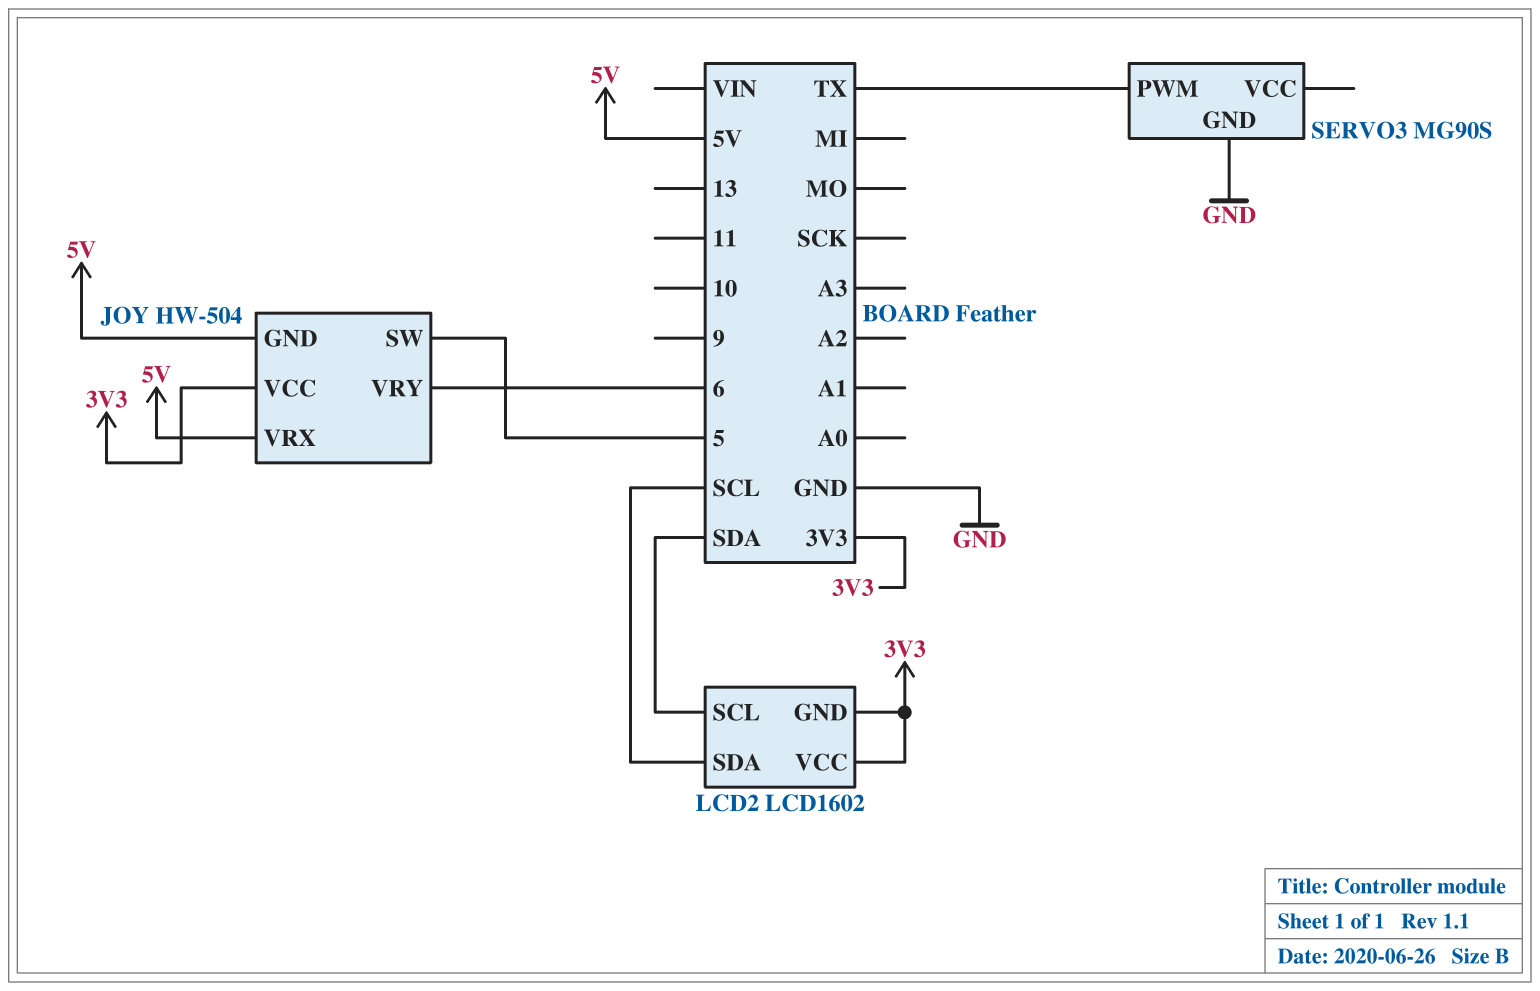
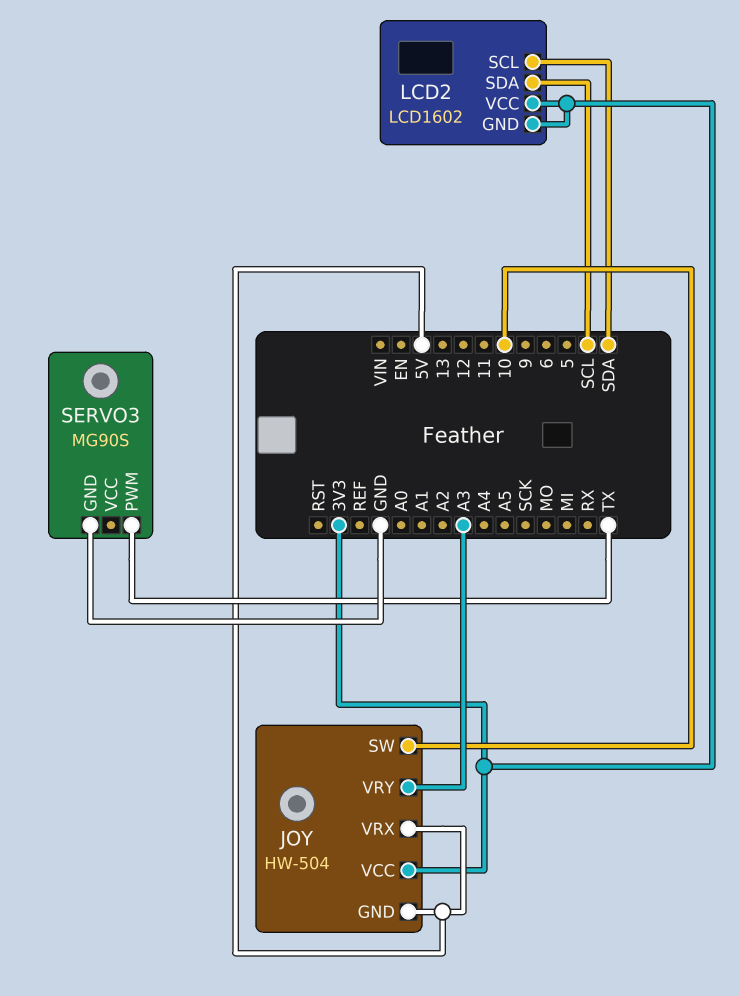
JOY pin SW: 5 -> 10
JOY pin VRY: 6 -> A3

